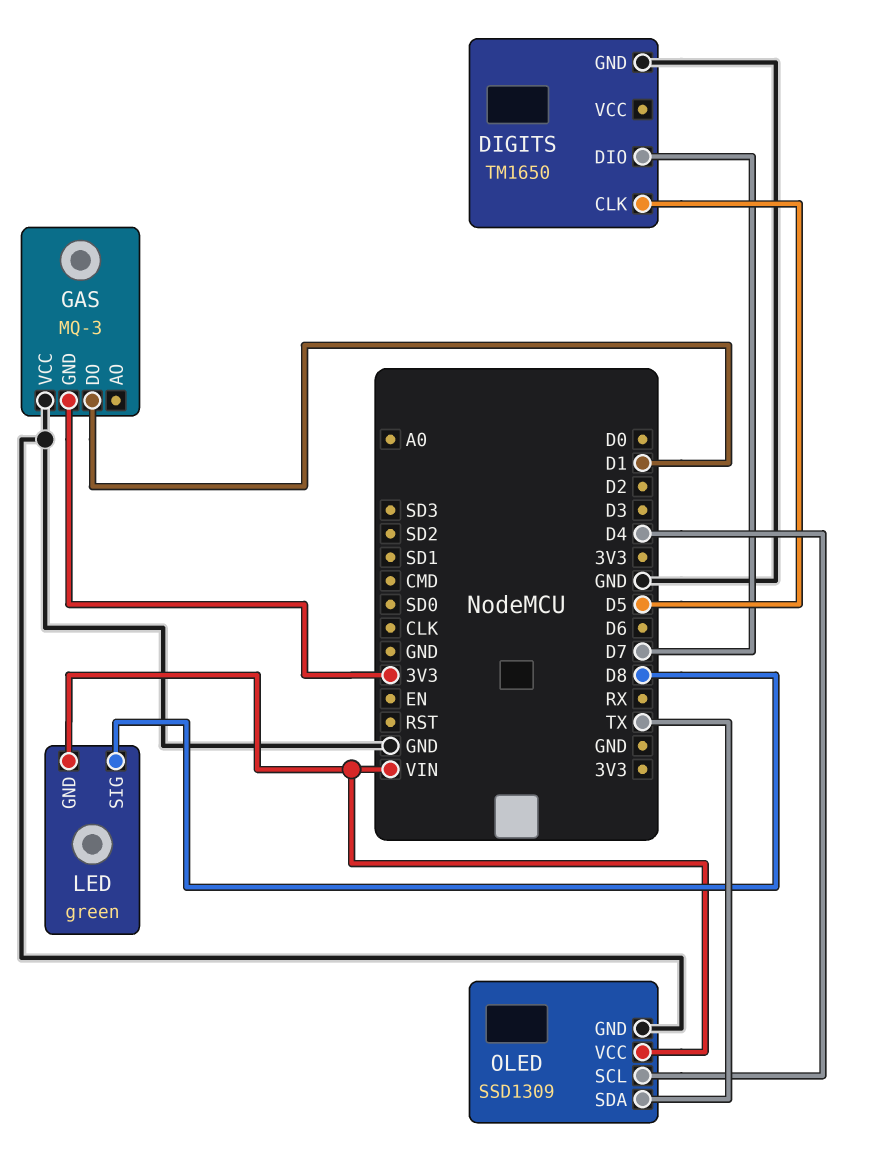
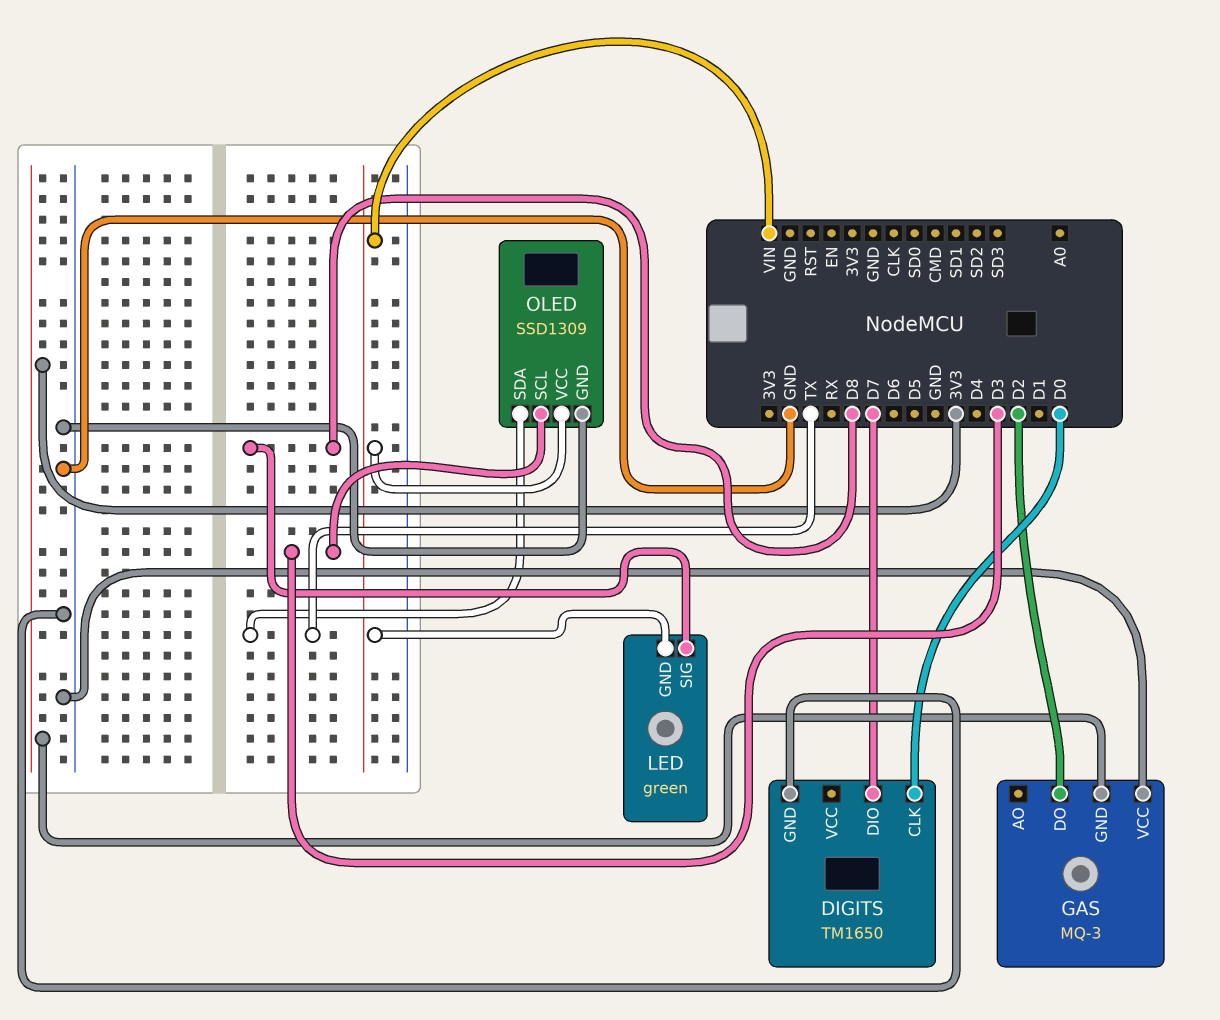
DIGITS pin CLK: D5 -> D0
GAS pin DO: D1 -> D2
OLED pin SCL: D4 -> D3

